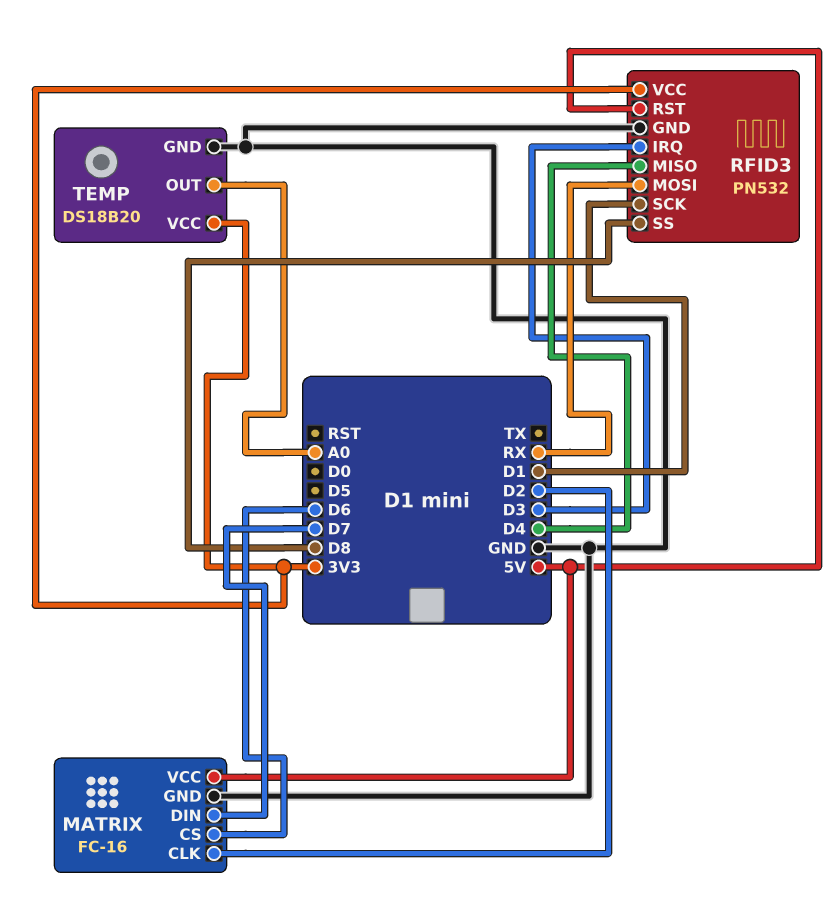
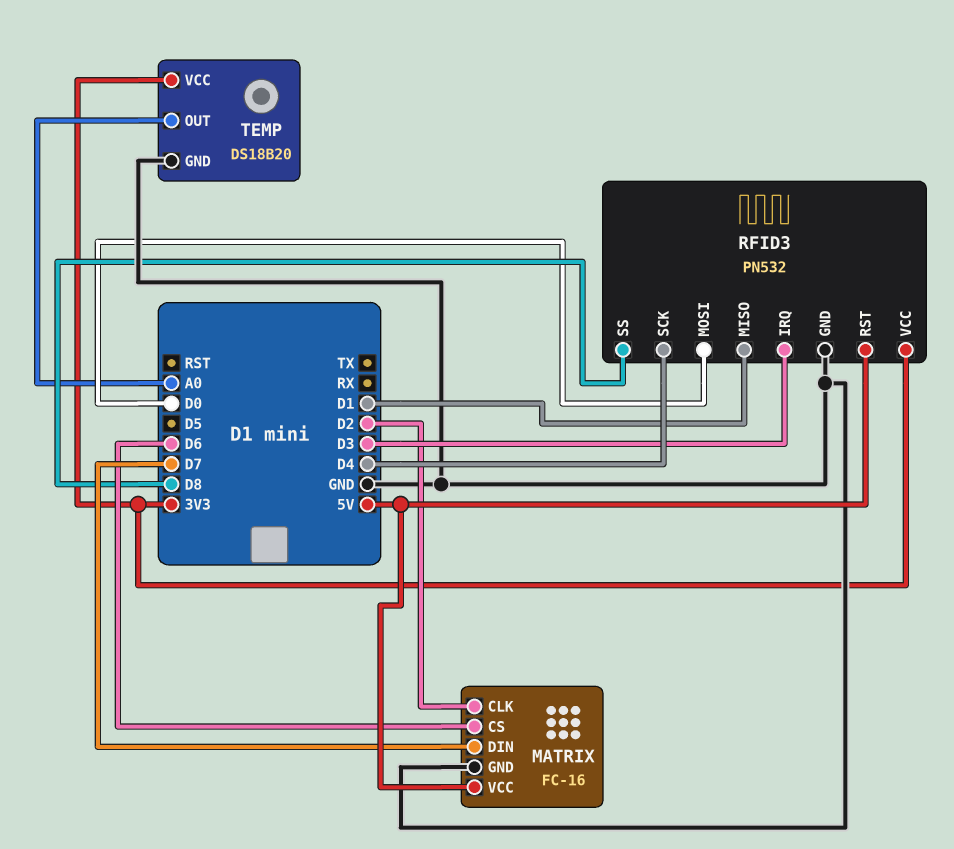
RFID3 pin MISO: D4 -> D1
RFID3 pin MOSI: RX -> D0
RFID3 pin SCK: D1 -> D4

